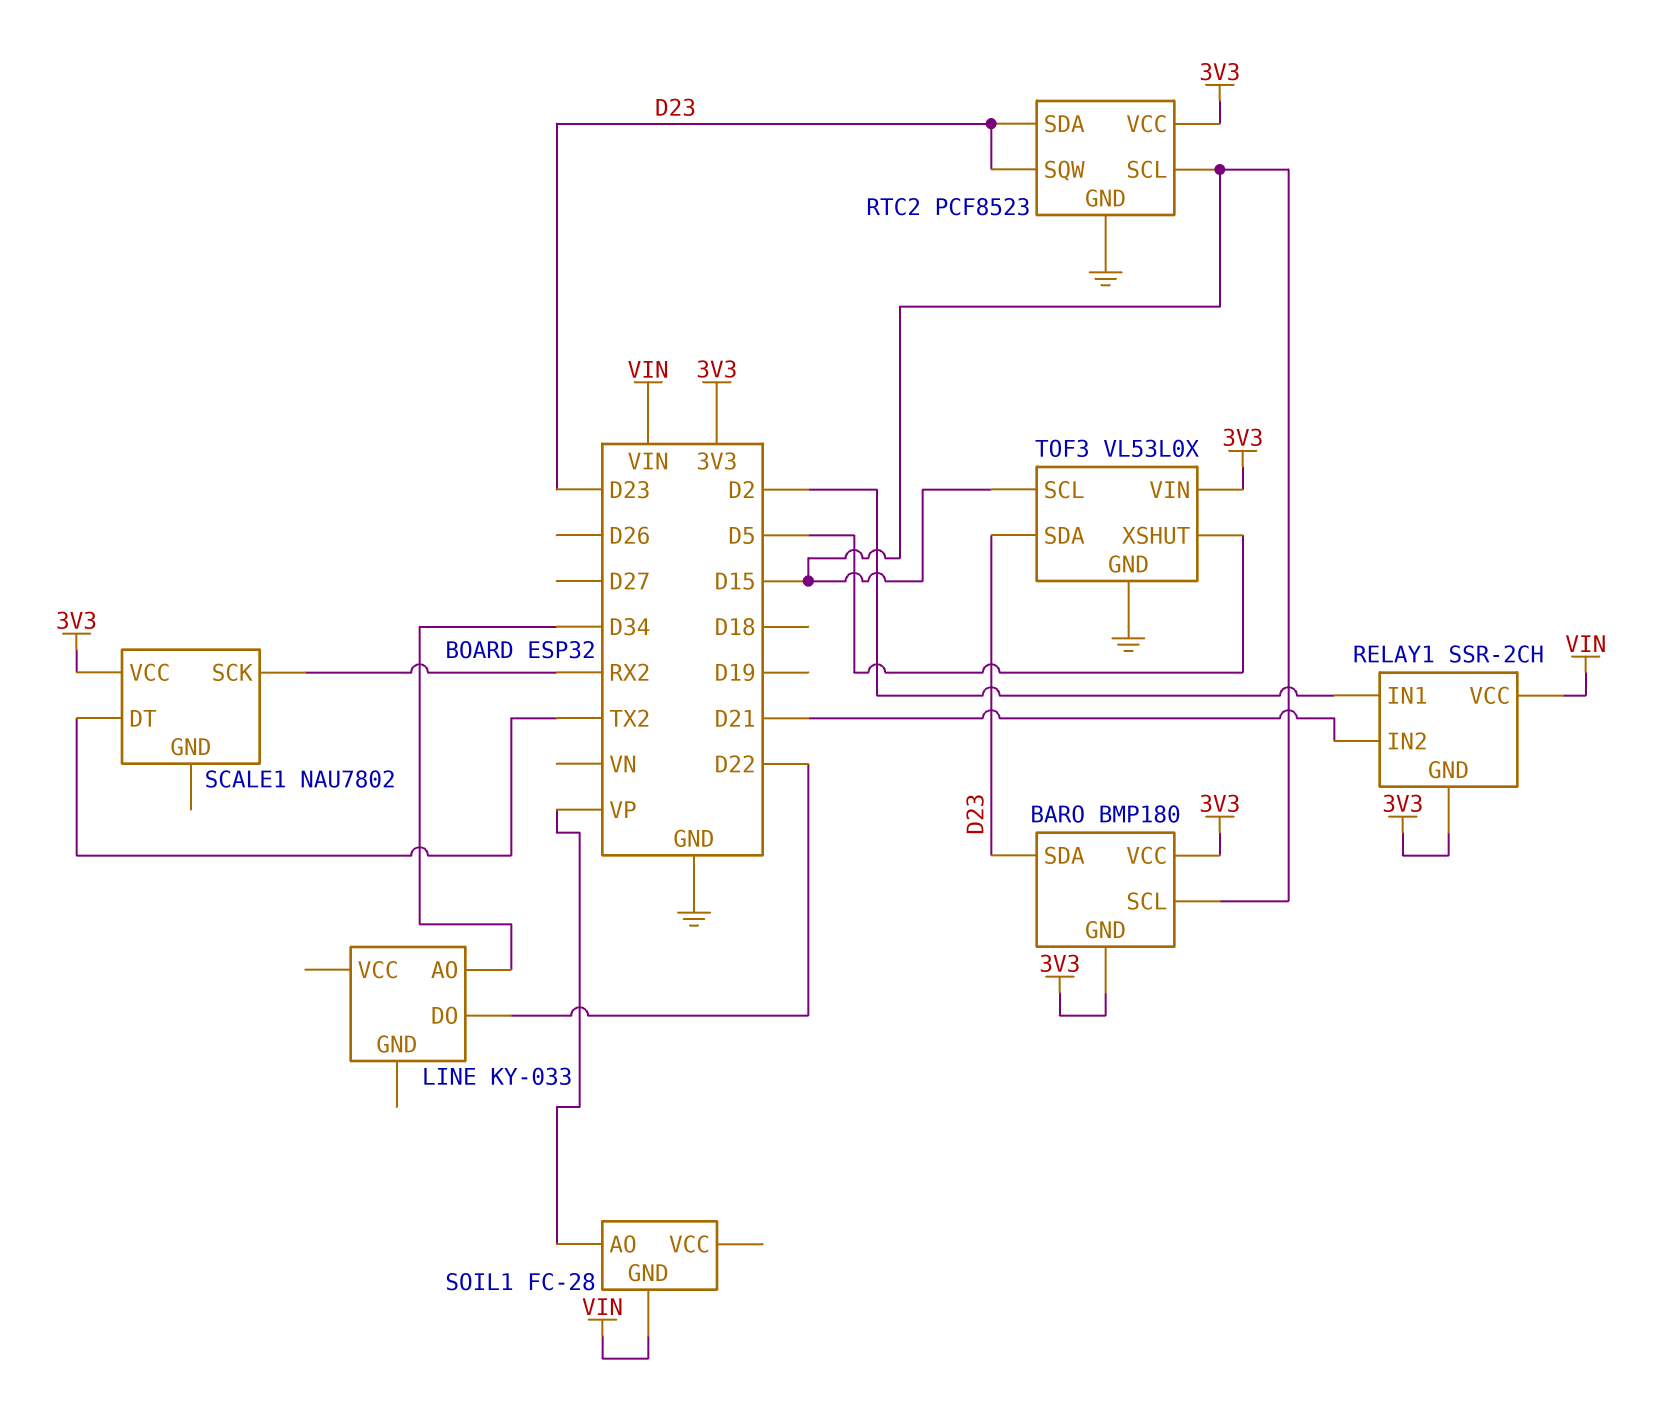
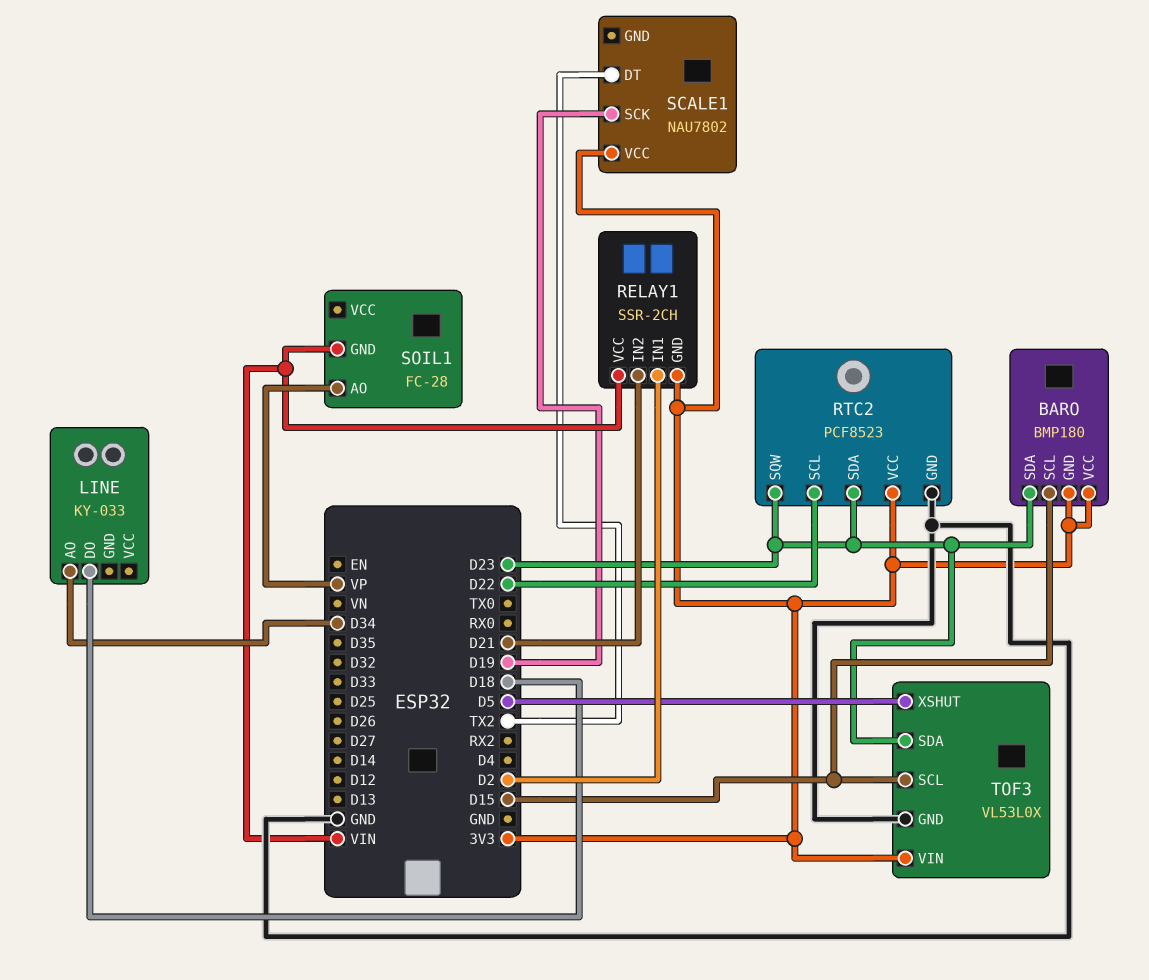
LINE pin DO: D22 -> D18
RTC2 pin SCL: D15 -> D22
SCALE1 pin SCK: RX2 -> D19

